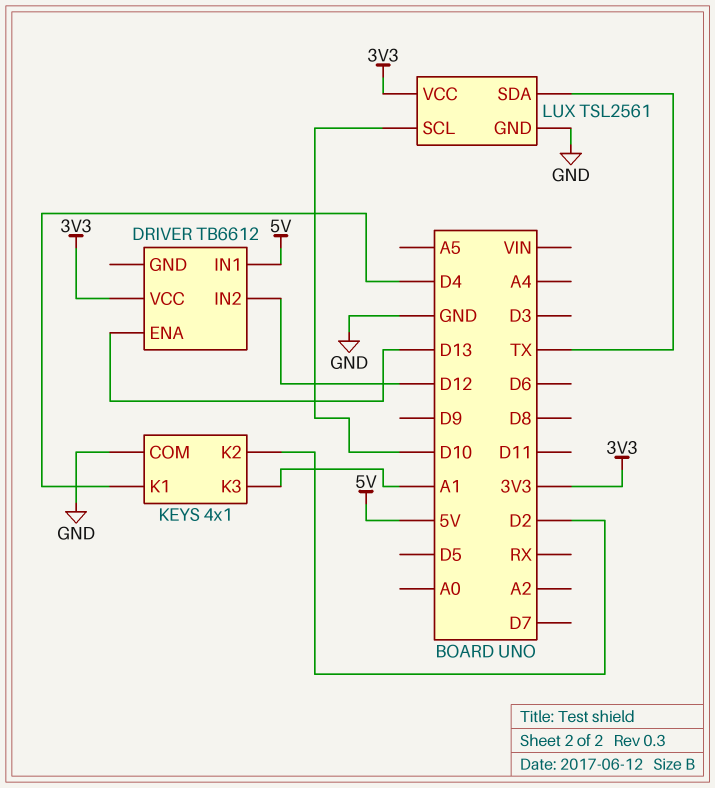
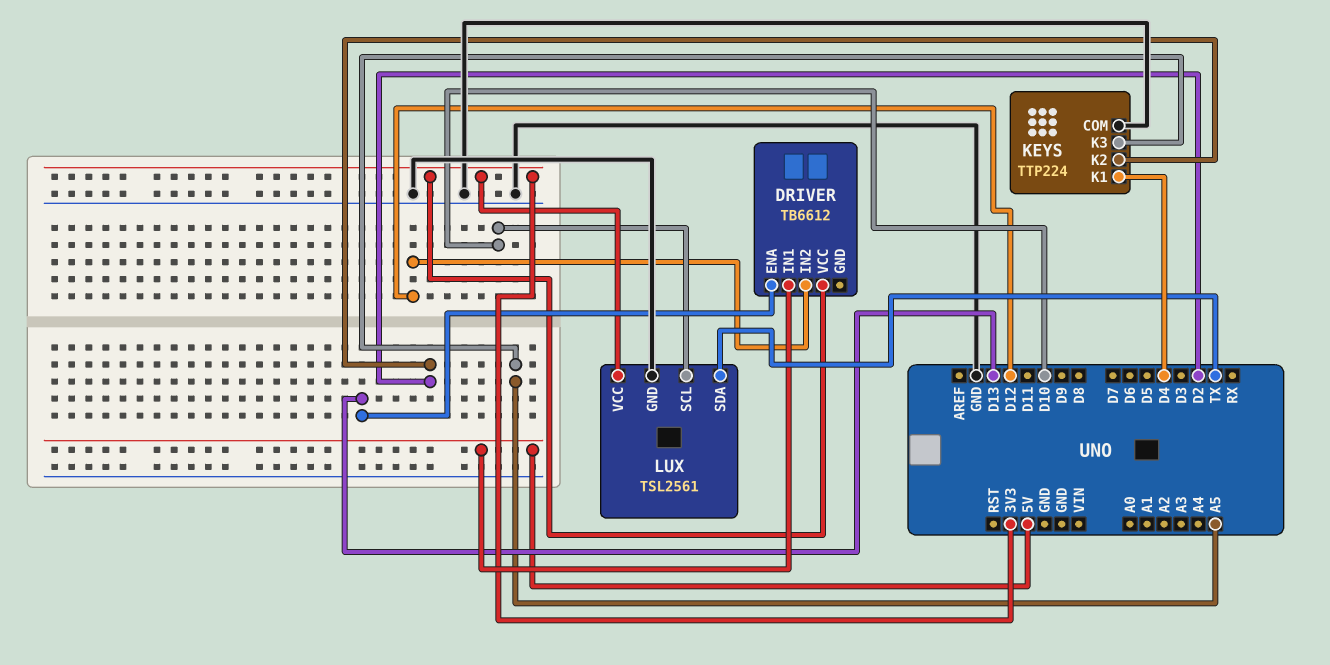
KEYS: 4x1 -> TTP224
KEYS pin K3: A1 -> A5

